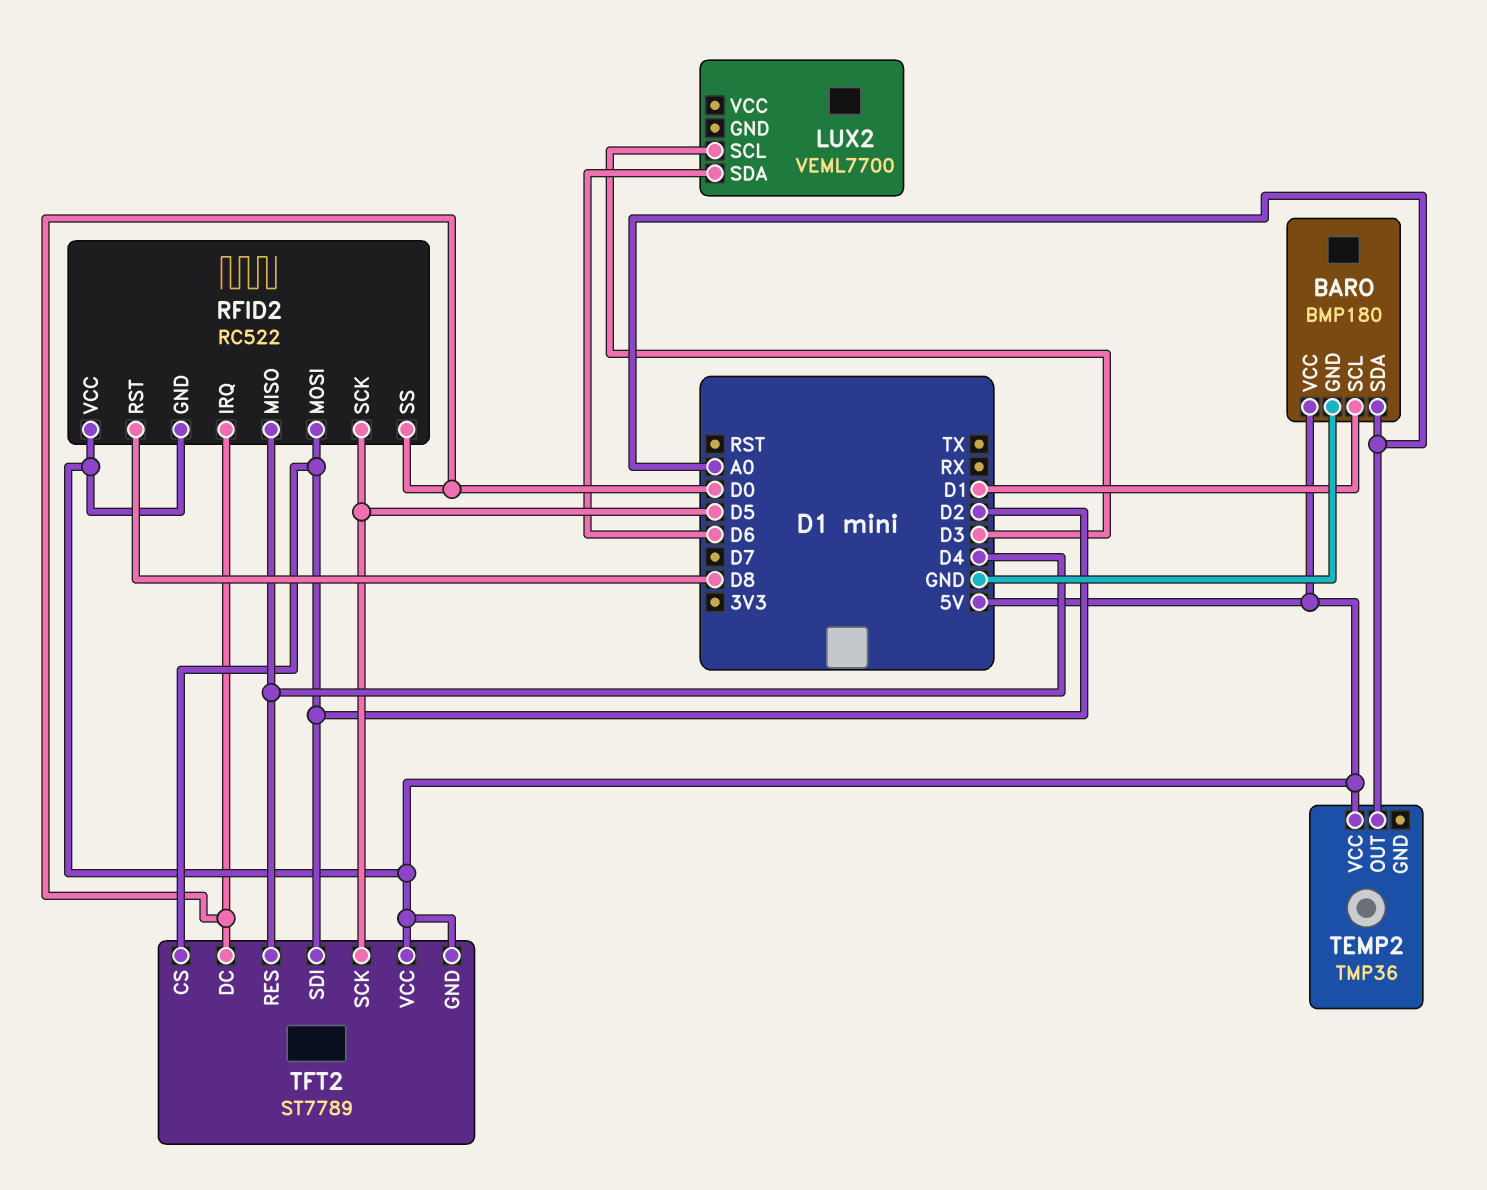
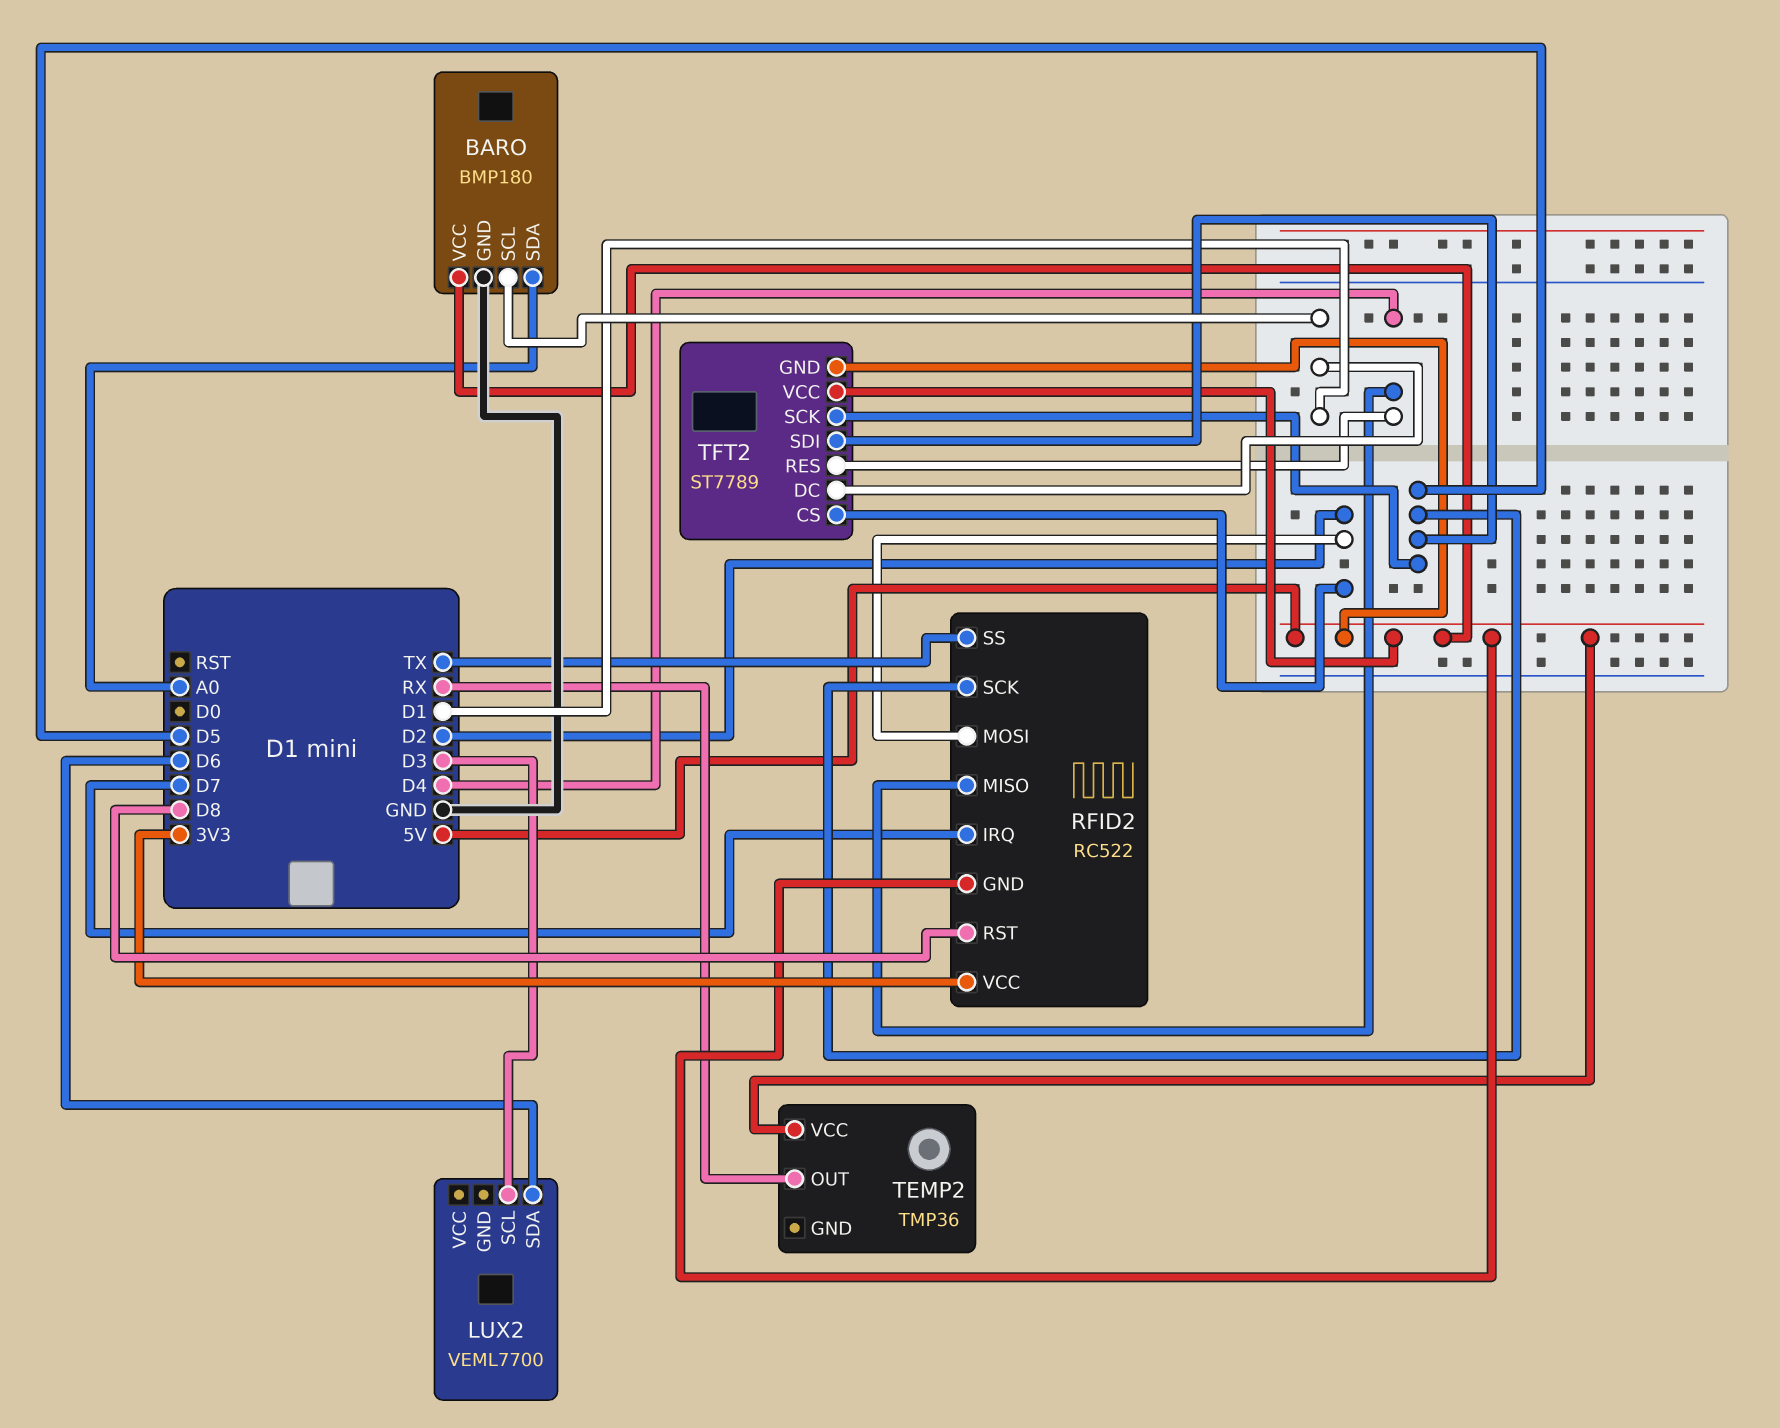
RFID2 pin IRQ: D0 -> D7
RFID2 pin SS: D0 -> TX
RFID2 pin VCC: 5V -> 3V3
TEMP2 pin OUT: A0 -> RX
TFT2 pin DC: D0 -> D1
TFT2 pin SDI: D2 -> D5

